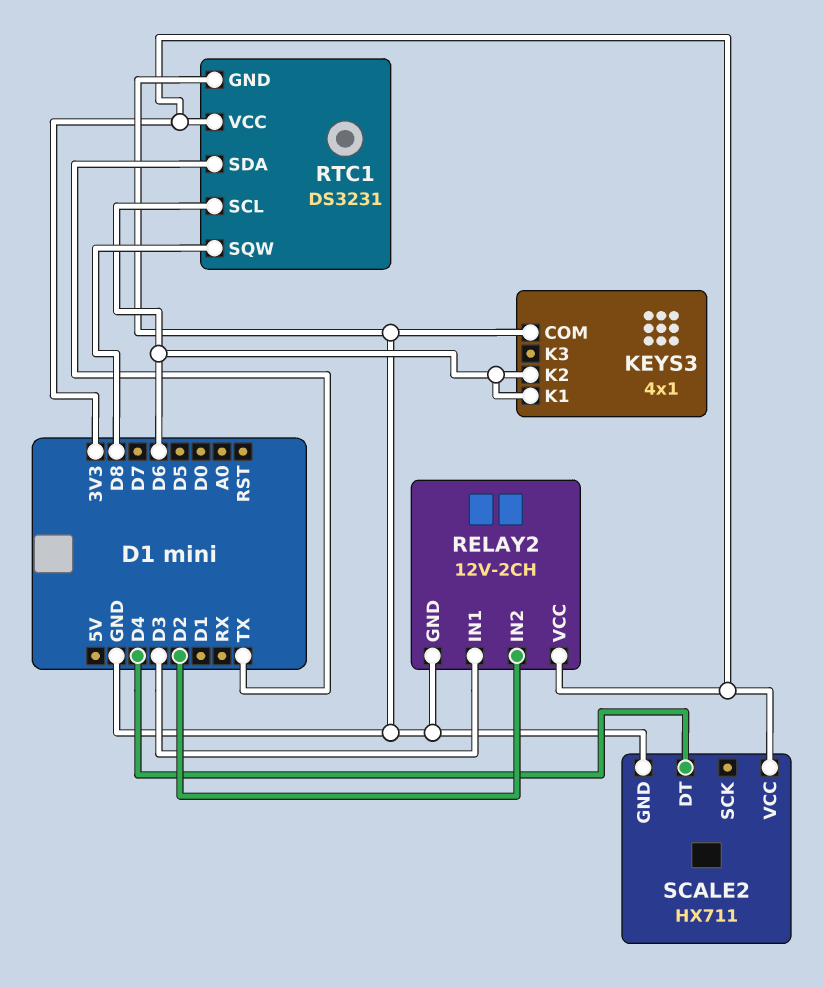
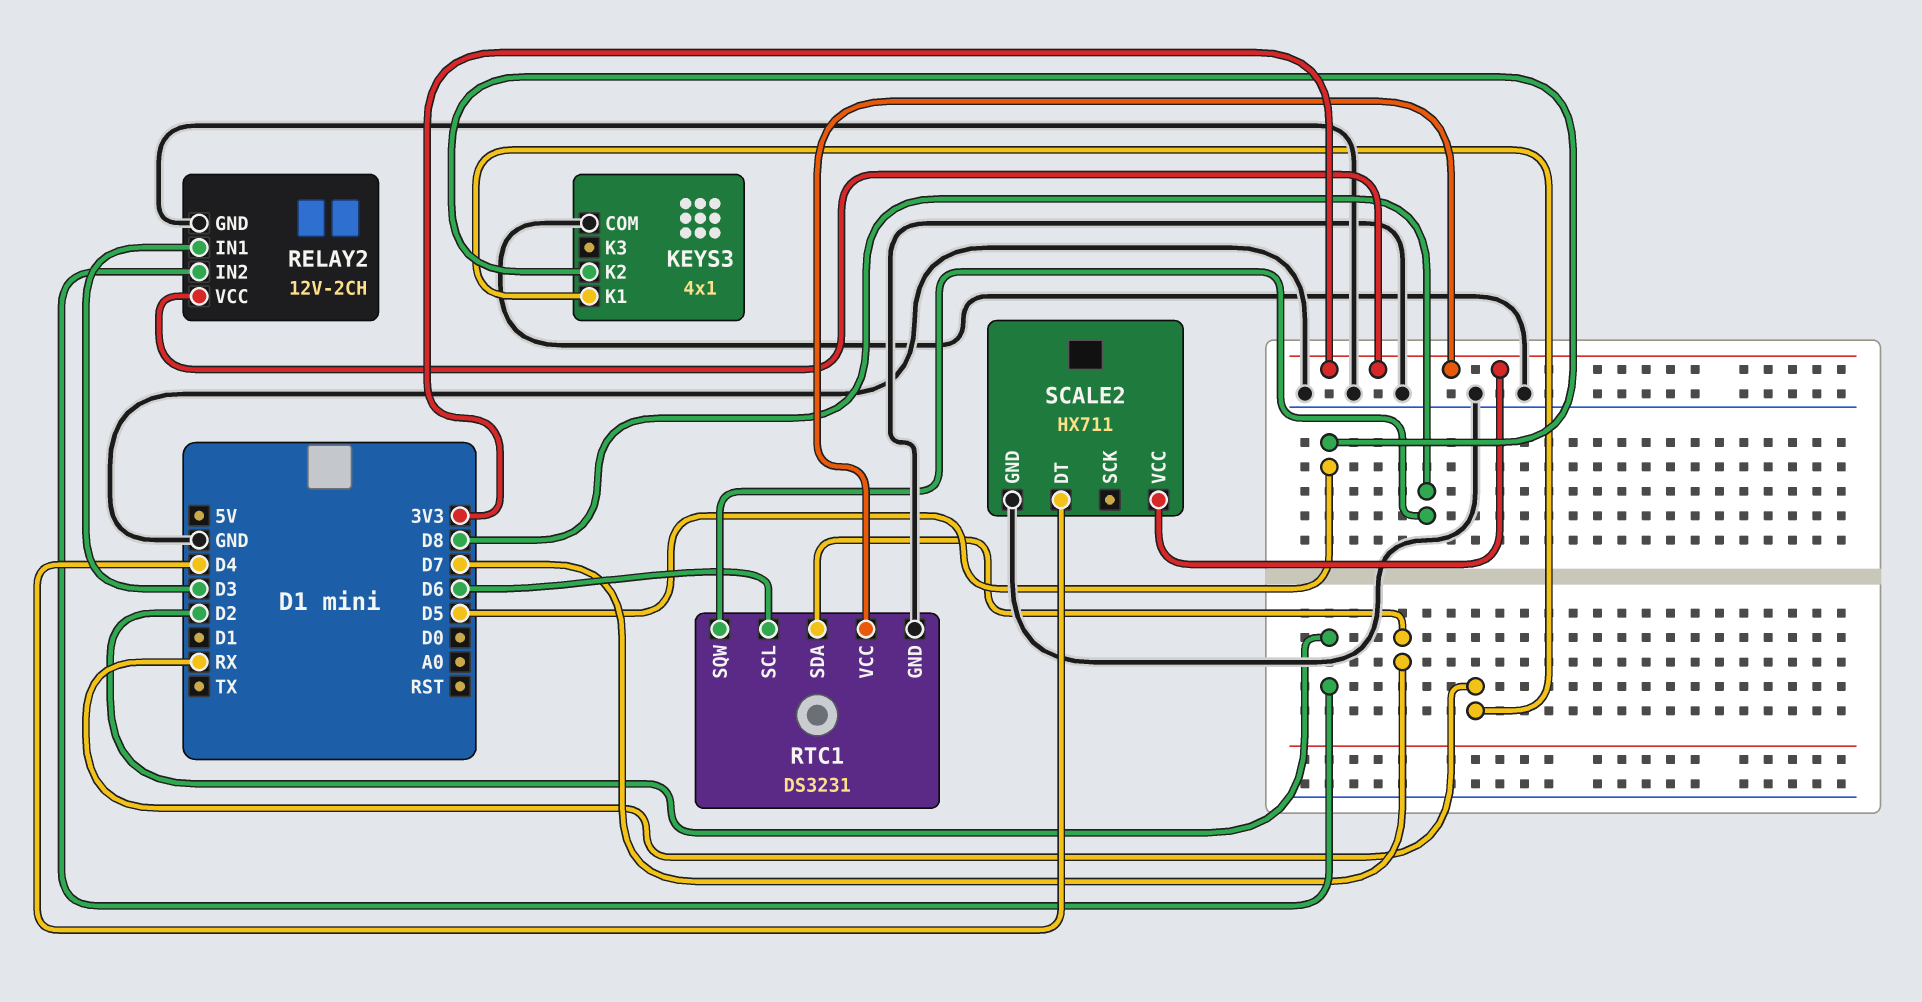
KEYS3 pin K1: D6 -> RX
KEYS3 pin K2: D6 -> D5
RTC1 pin SDA: TX -> D7

